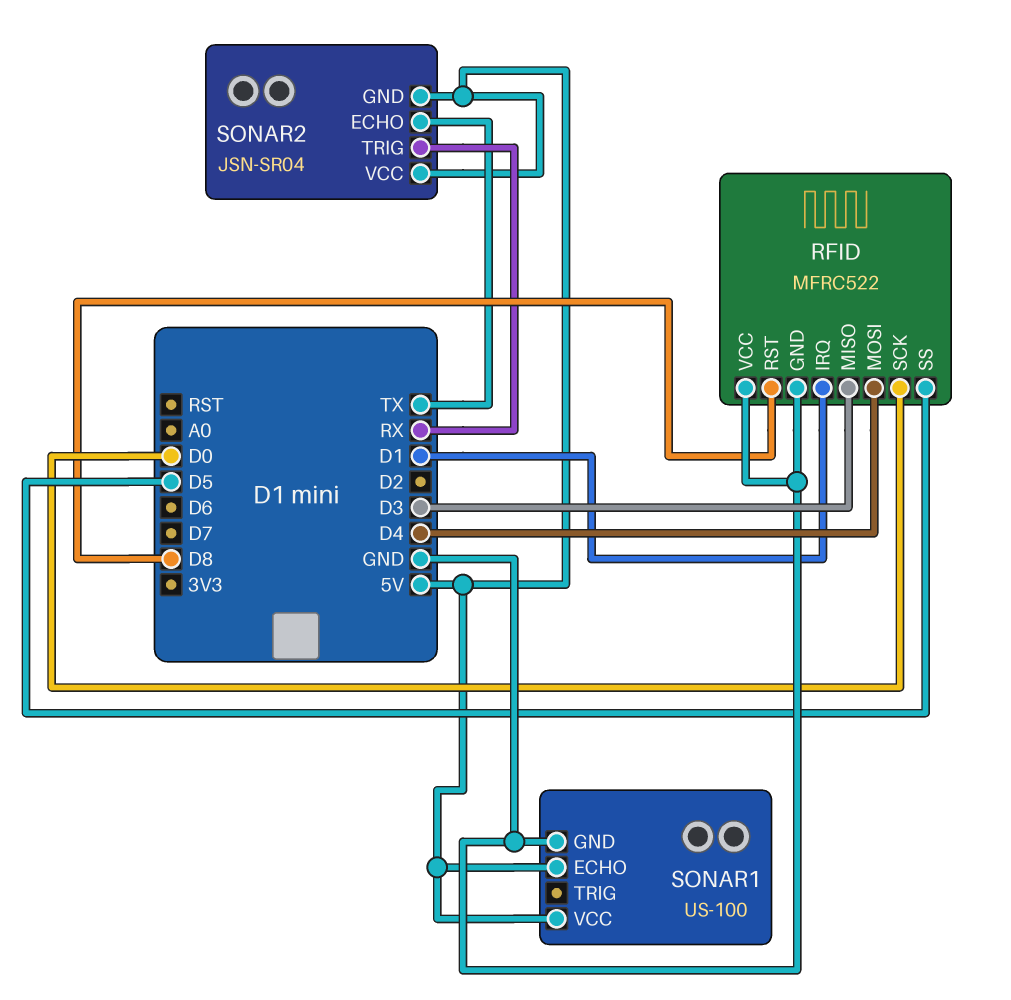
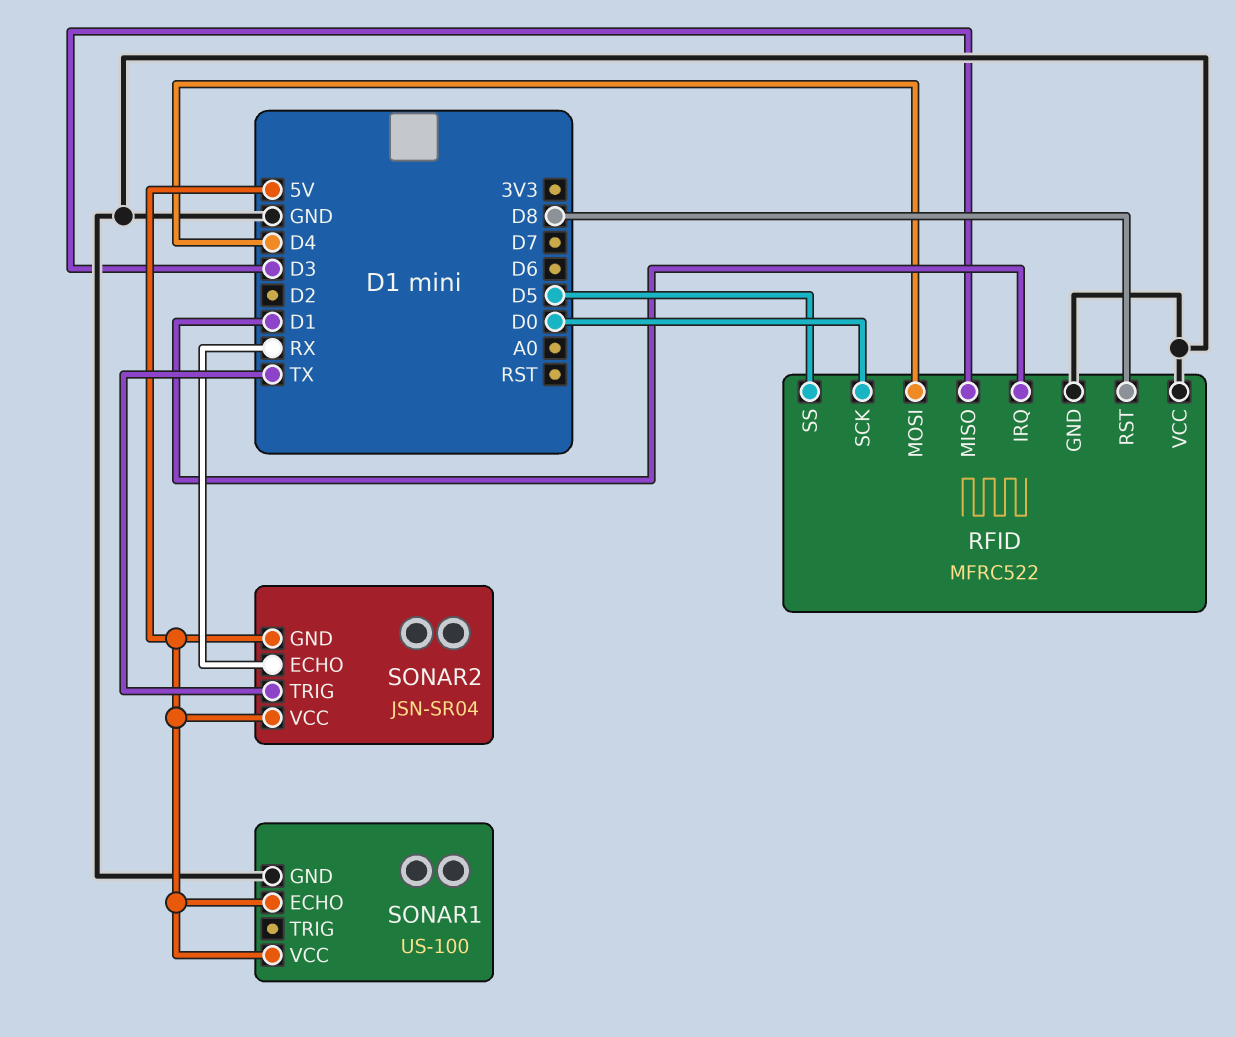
SONAR2 pin ECHO: TX -> RX
SONAR2 pin TRIG: RX -> TX

